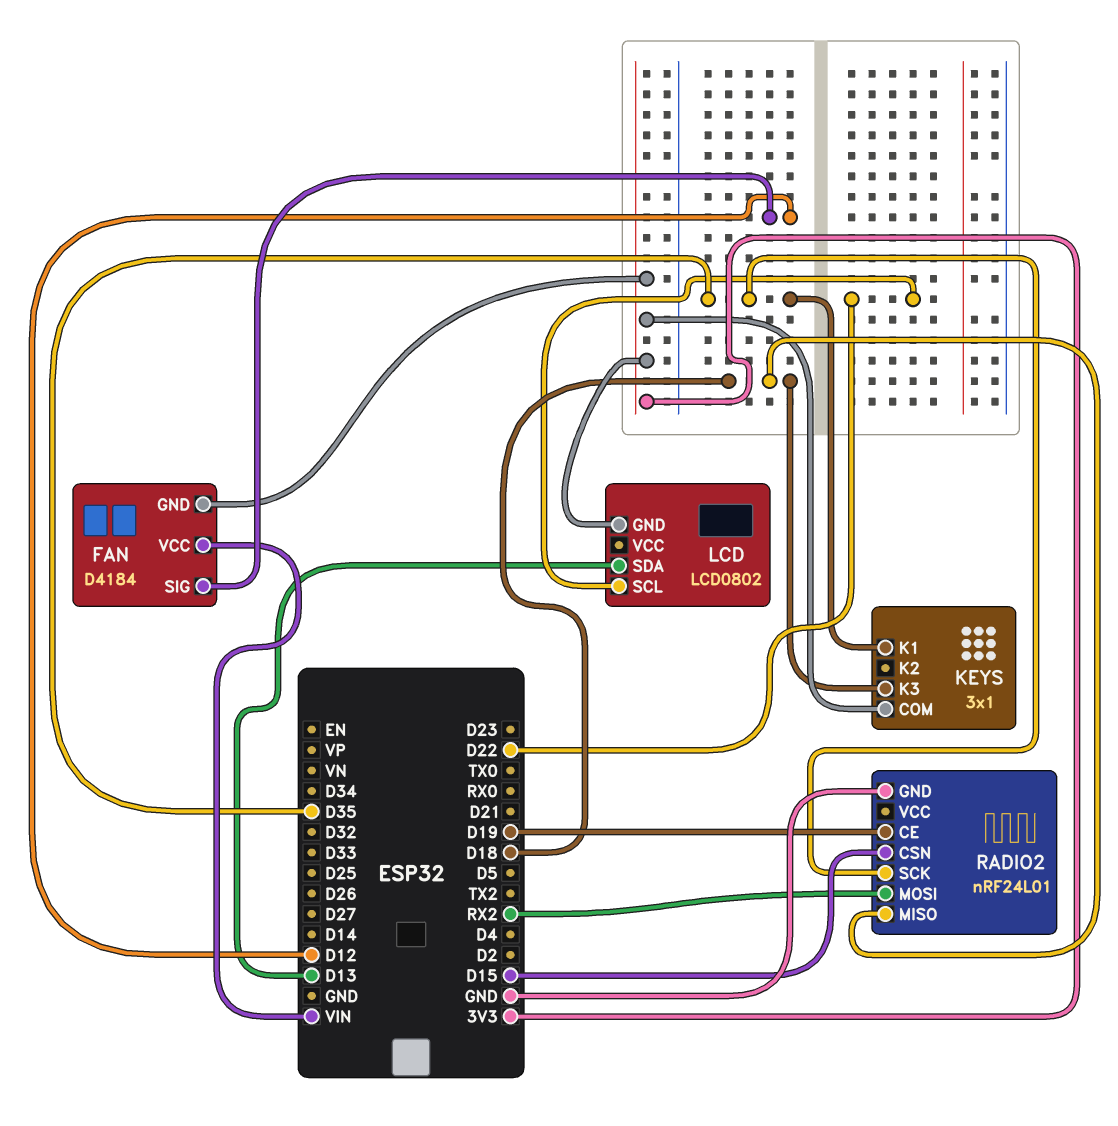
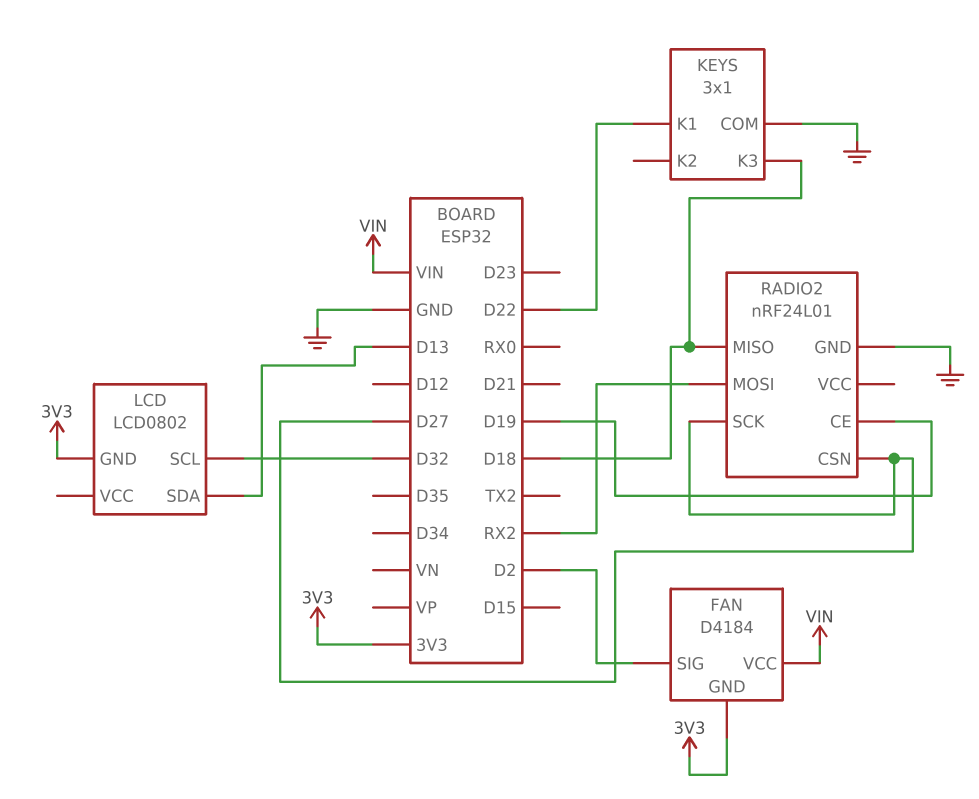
FAN pin SIG: D12 -> D2
KEYS pin COM: 3V3 -> GND
KEYS pin K1: D35 -> D22
LCD pin SCL: D22 -> D32
RADIO2 pin CSN: D15 -> D27
RADIO2 pin SCK: D35 -> D27

